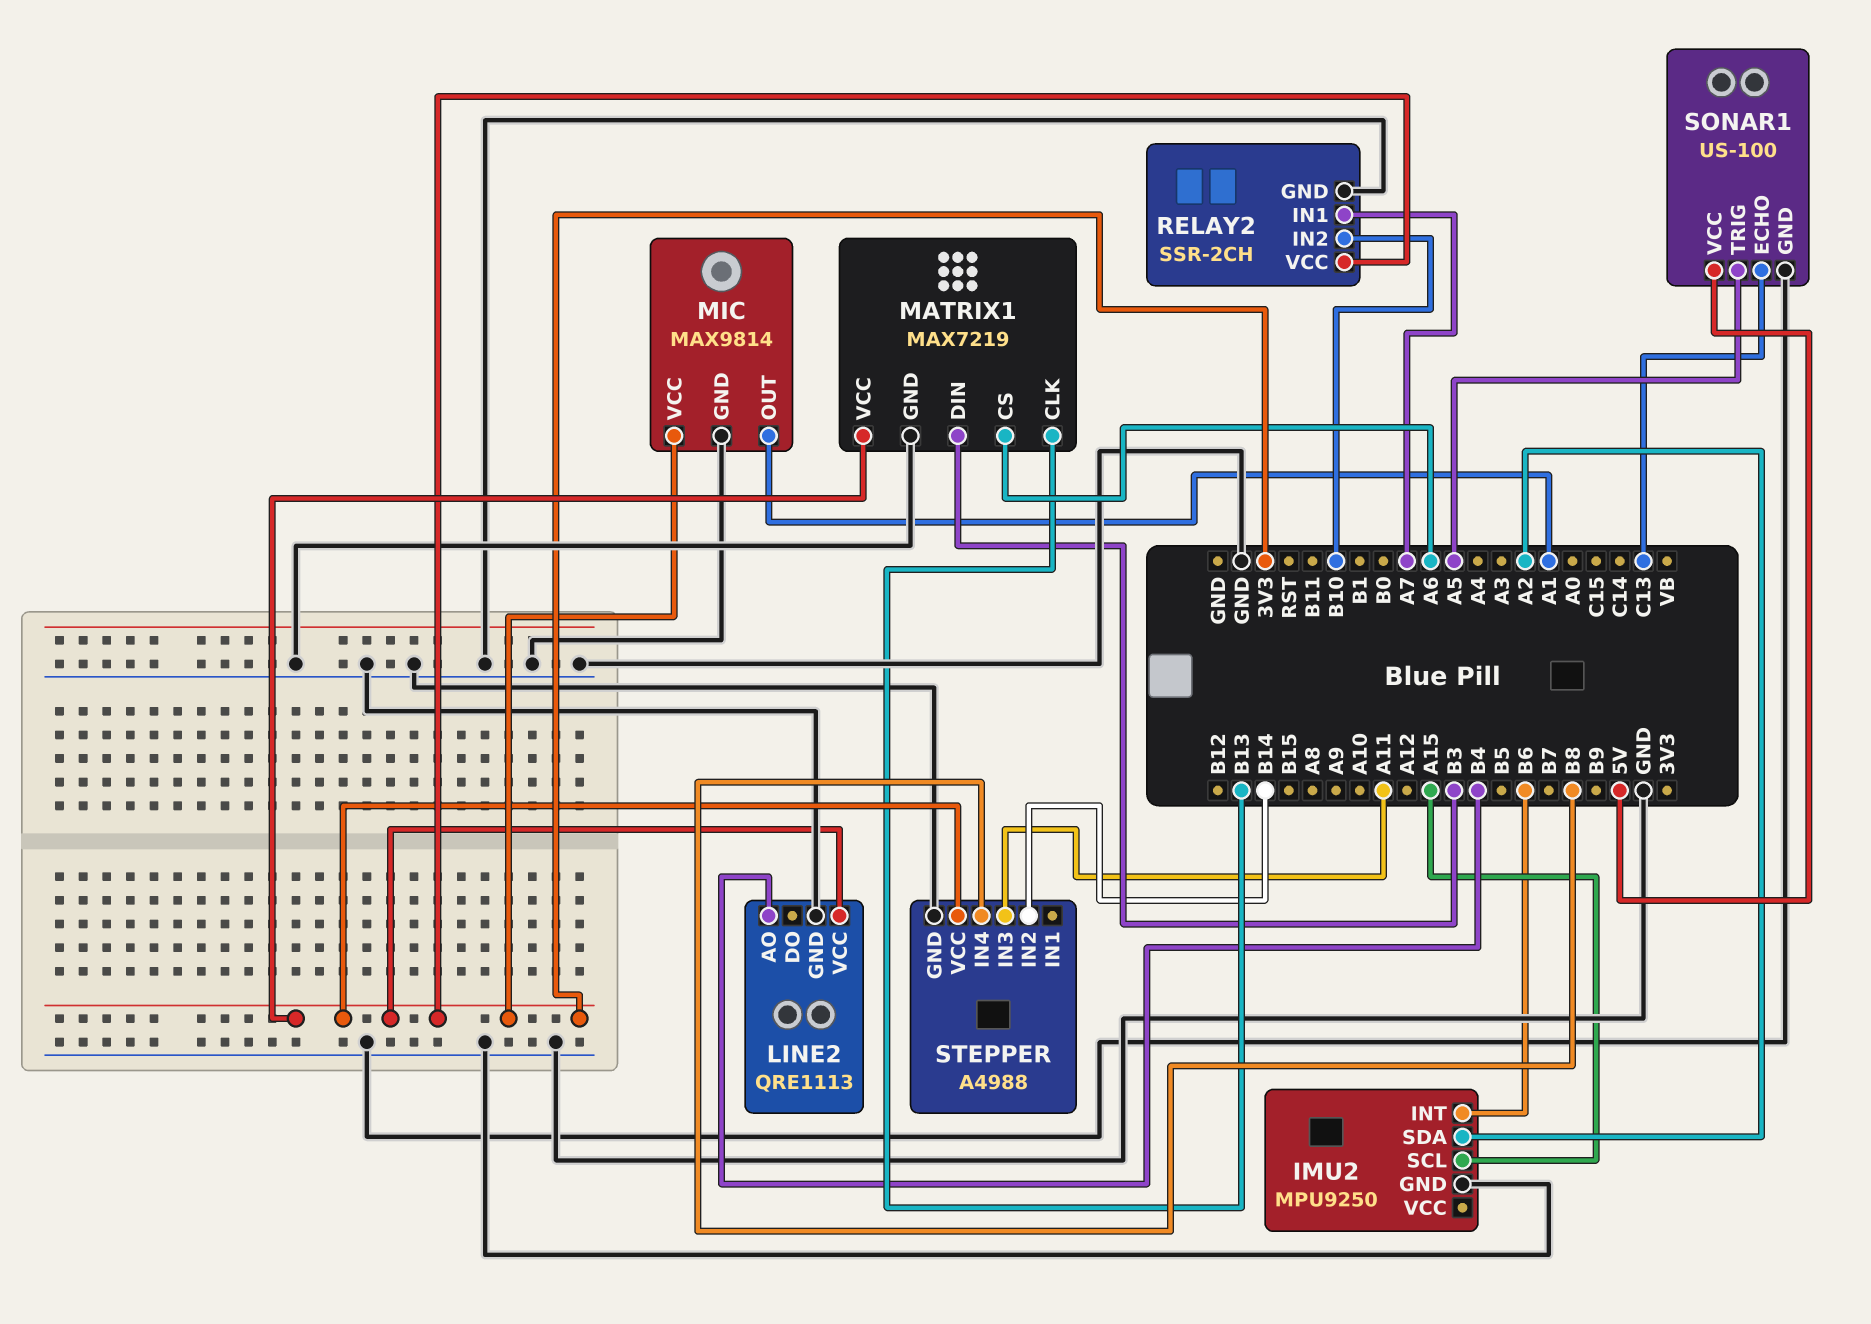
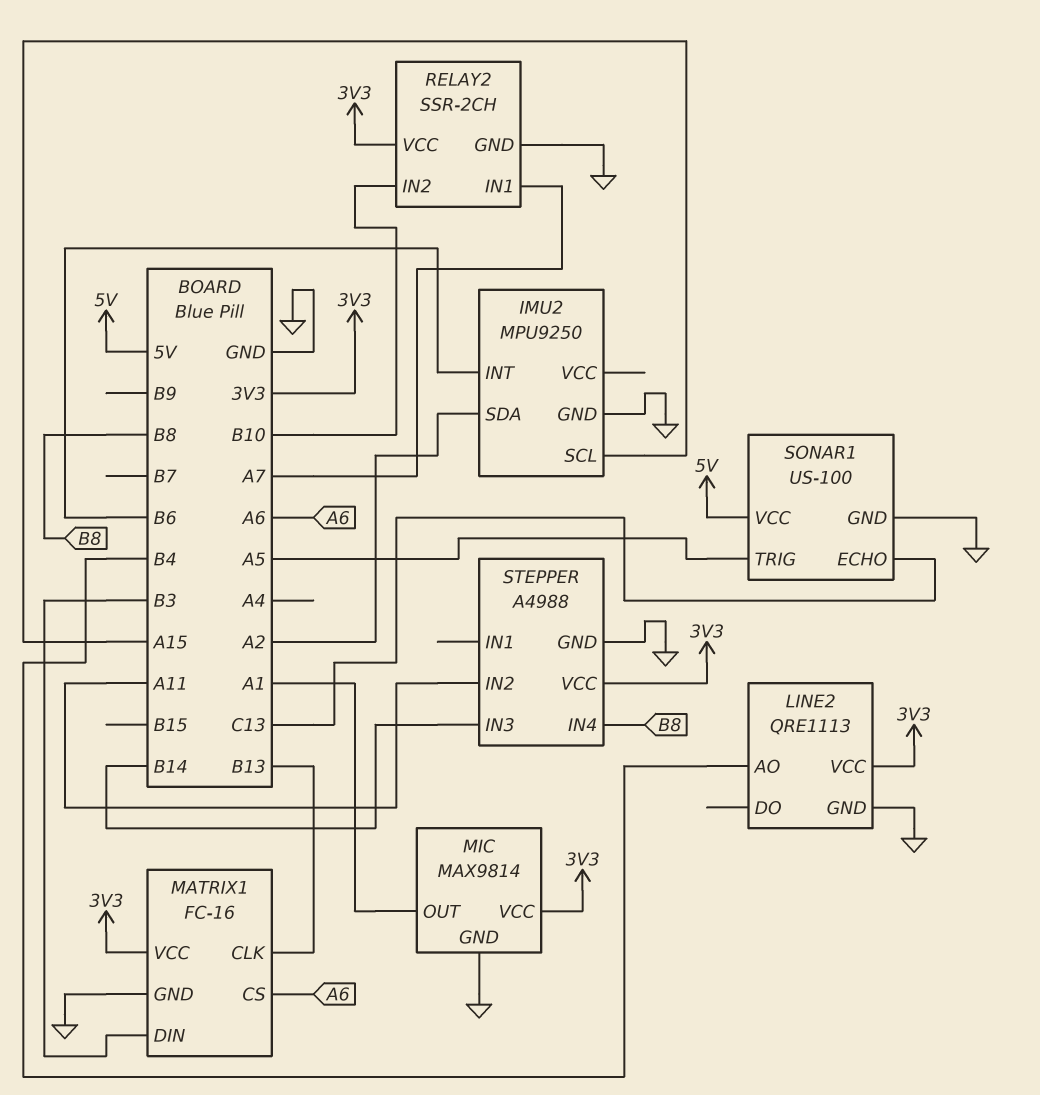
MATRIX1: MAX7219 -> FC-16
STEPPER pin IN2: B14 -> A11
STEPPER pin IN3: A11 -> B14

